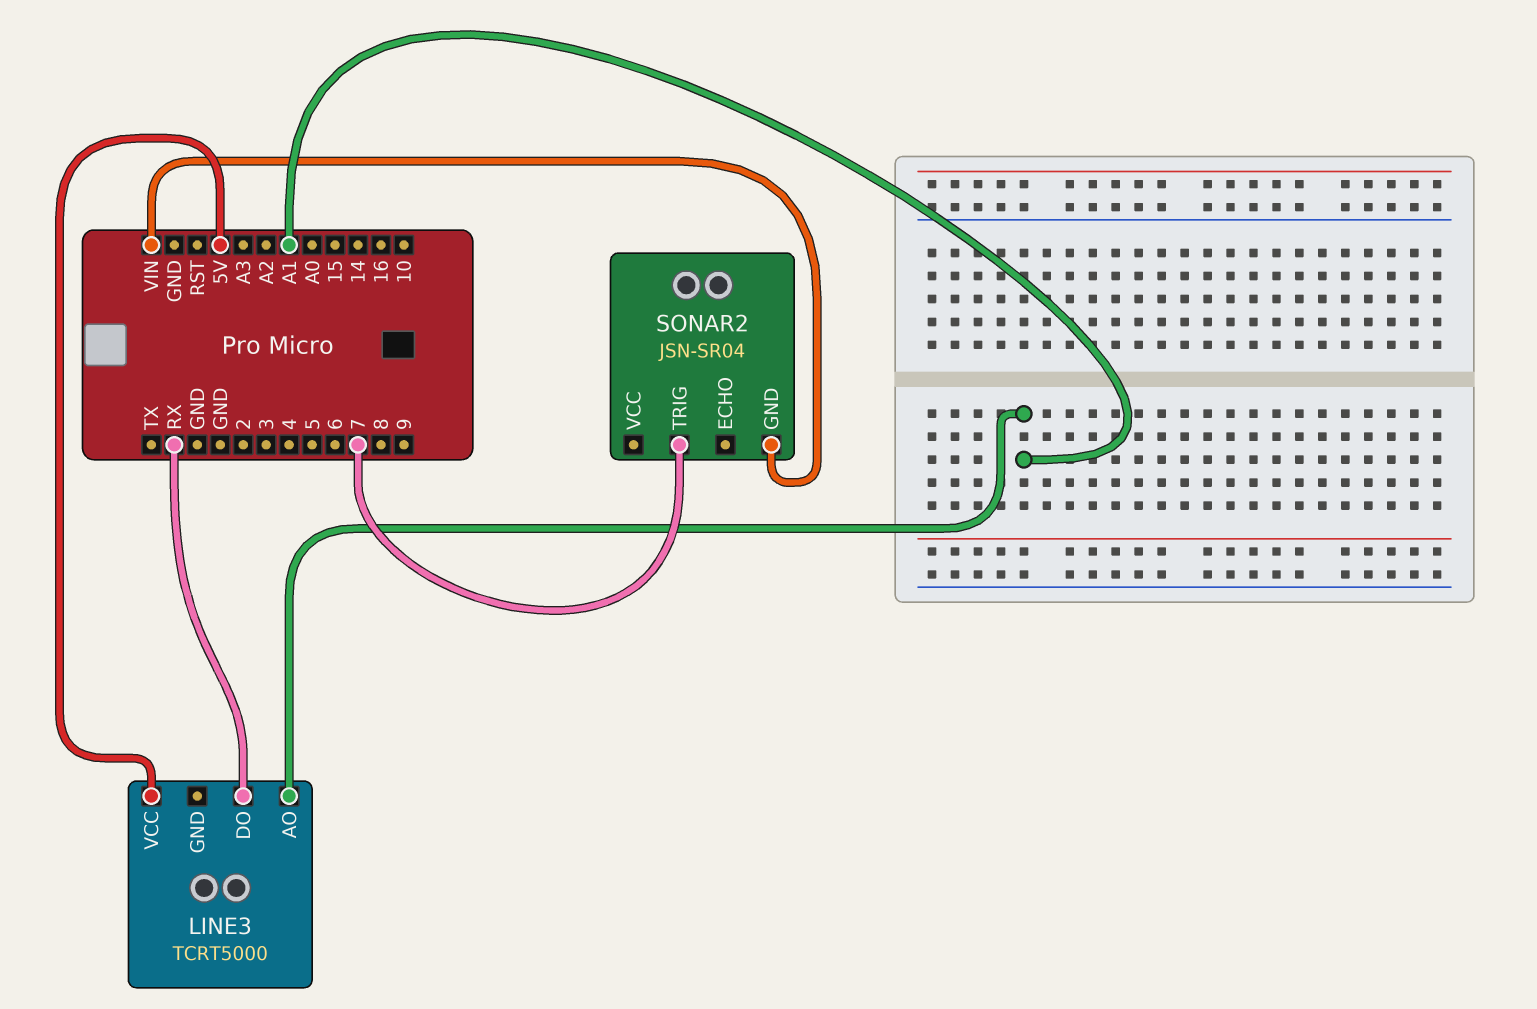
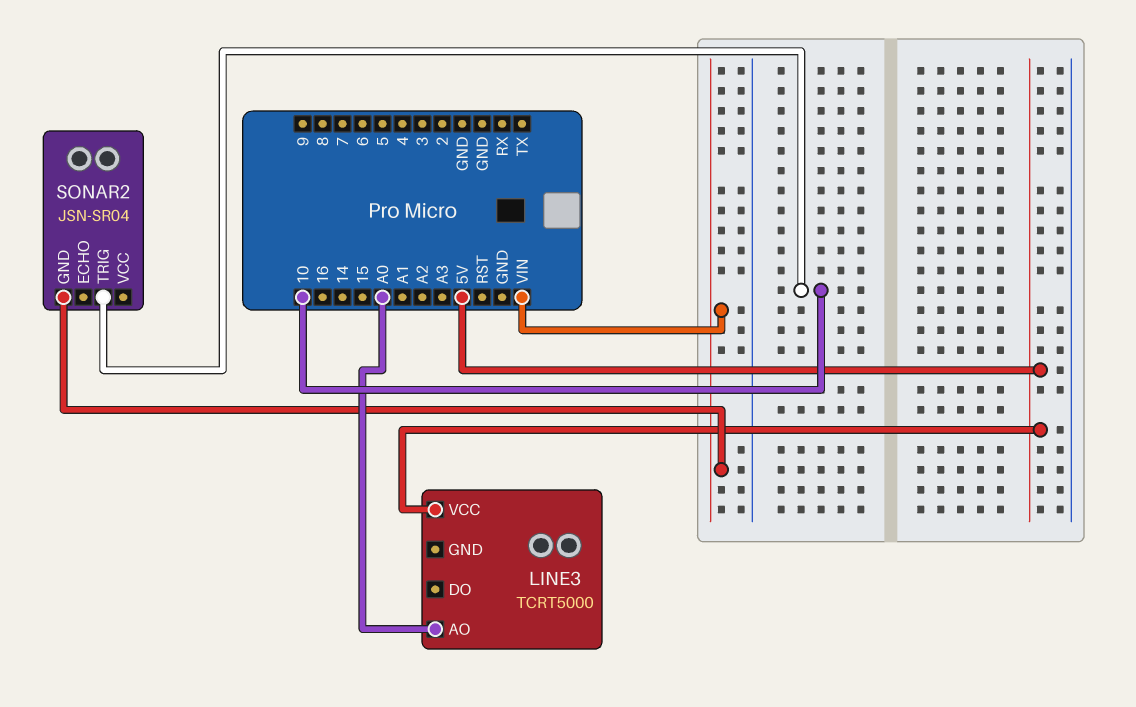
LINE3 pin AO: A1 -> A0
LINE3 pin DO: RX -> none
SONAR2 pin TRIG: 7 -> 10

